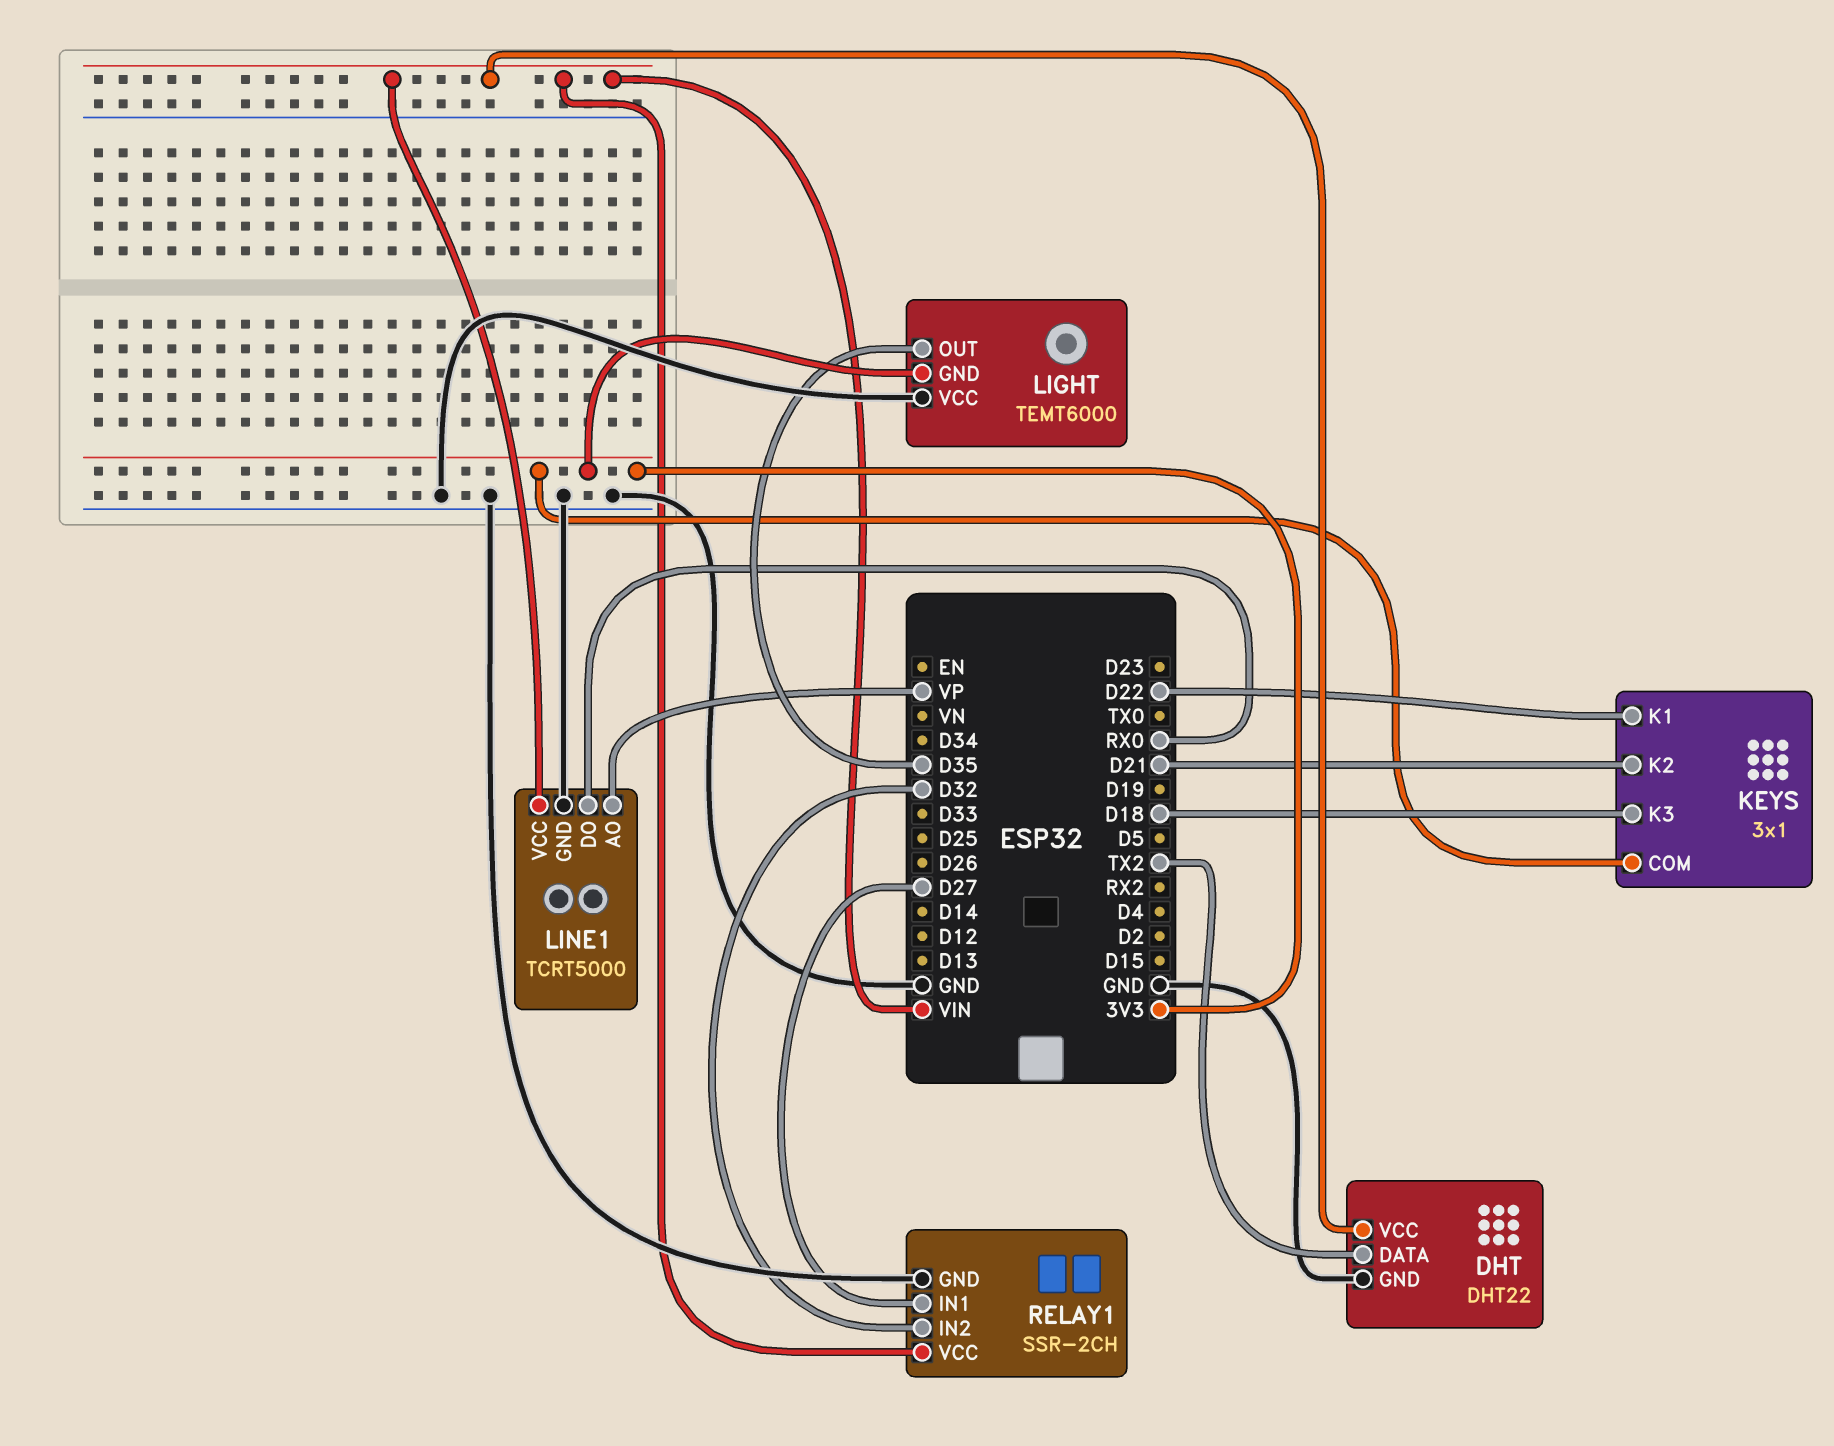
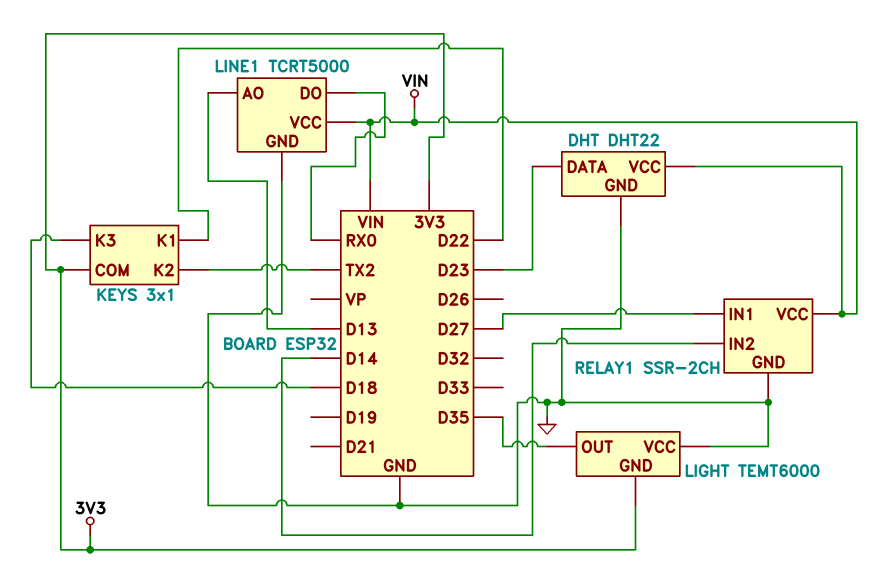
DHT pin DATA: TX2 -> D23
KEYS pin K2: D21 -> TX2
LINE1 pin AO: VP -> D13
RELAY1 pin IN2: D32 -> D14

